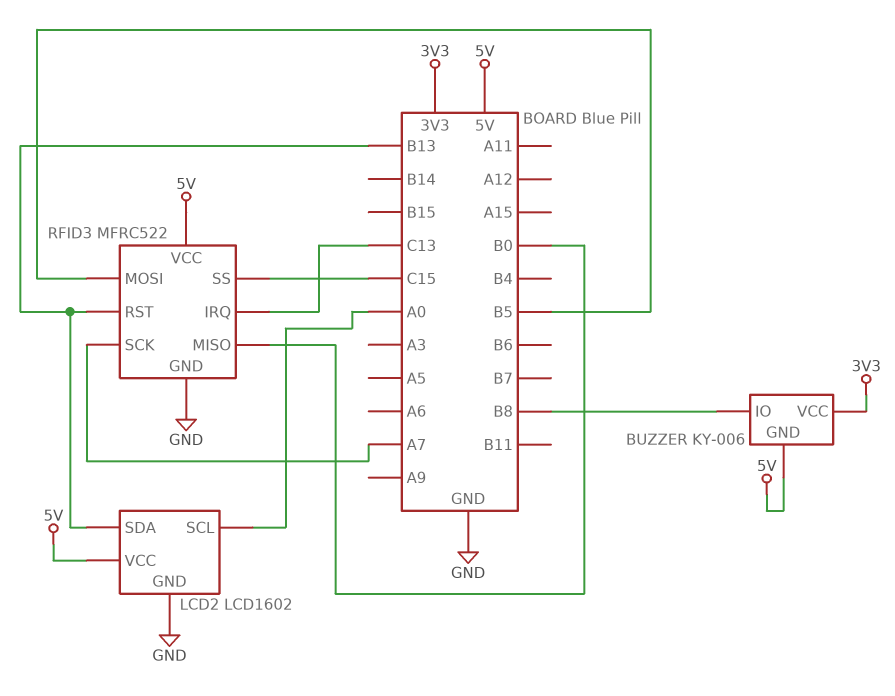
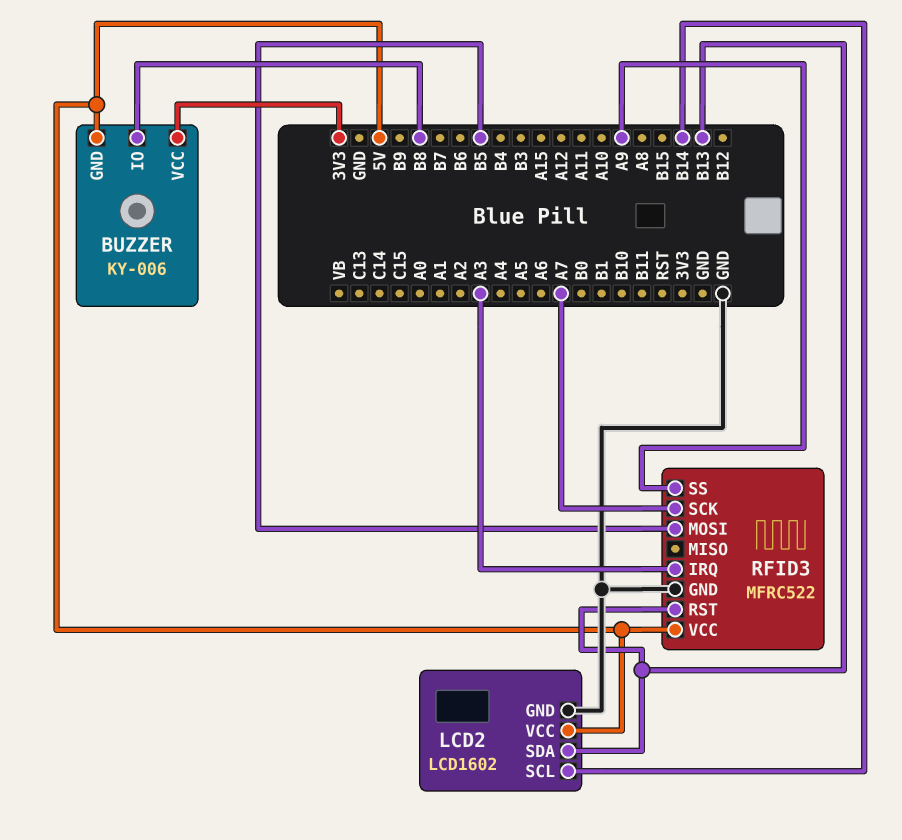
LCD2 pin SCL: A0 -> B14
RFID3 pin IRQ: C13 -> A3
RFID3 pin MISO: B0 -> none
RFID3 pin SS: C15 -> A9

